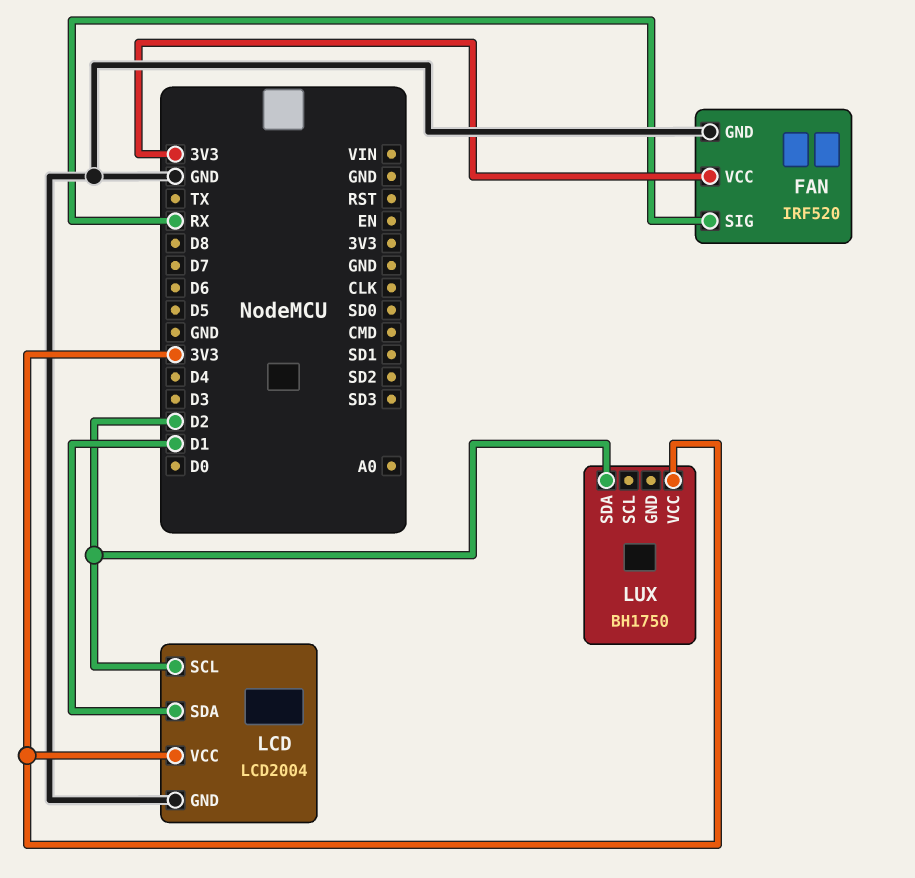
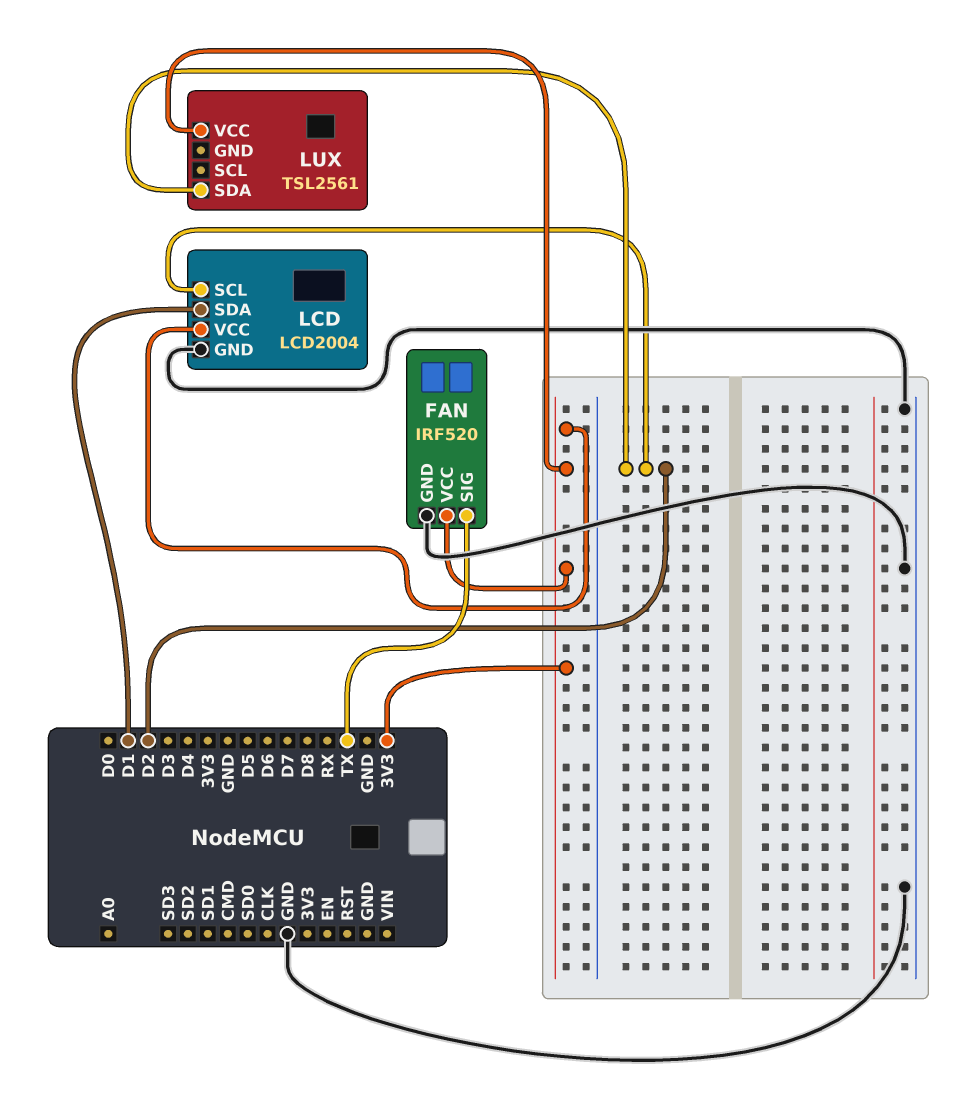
FAN pin SIG: RX -> TX
LUX: BH1750 -> TSL2561

